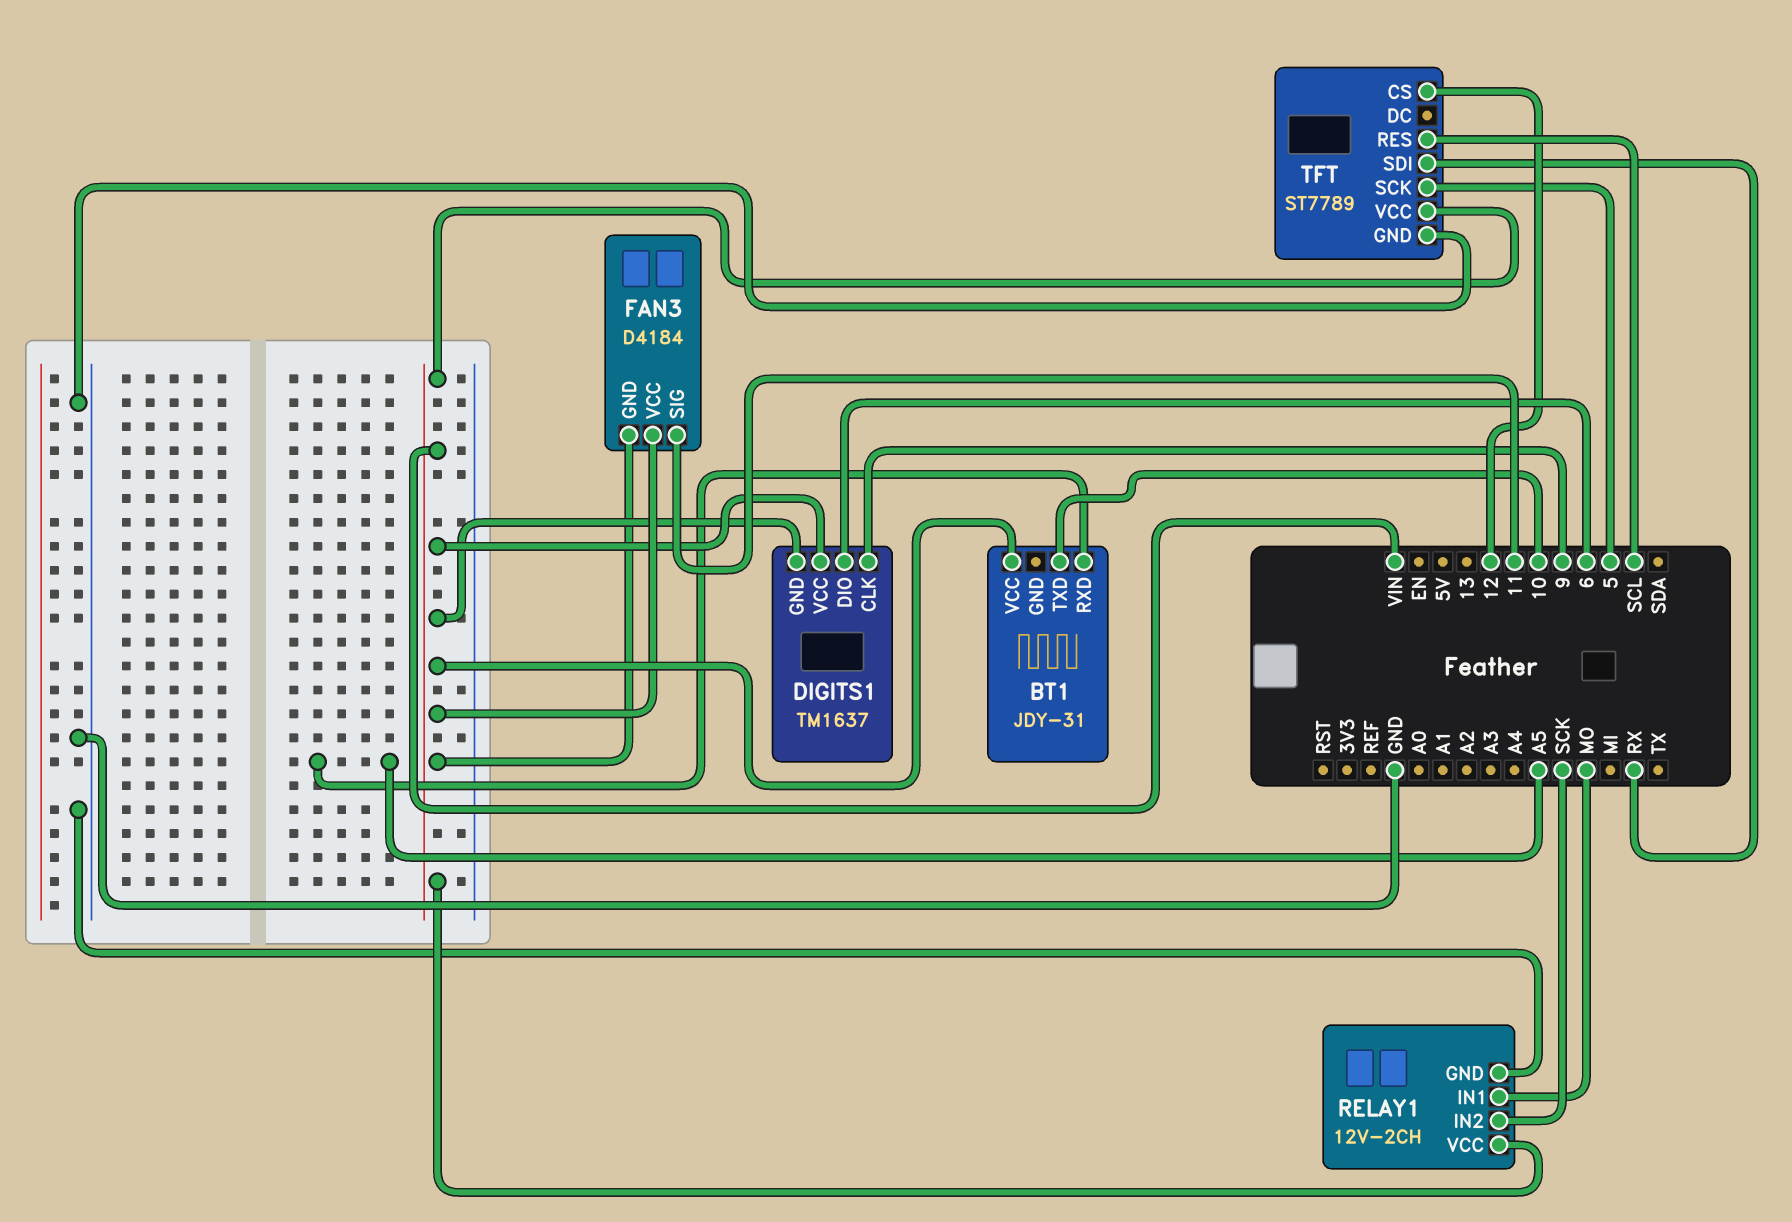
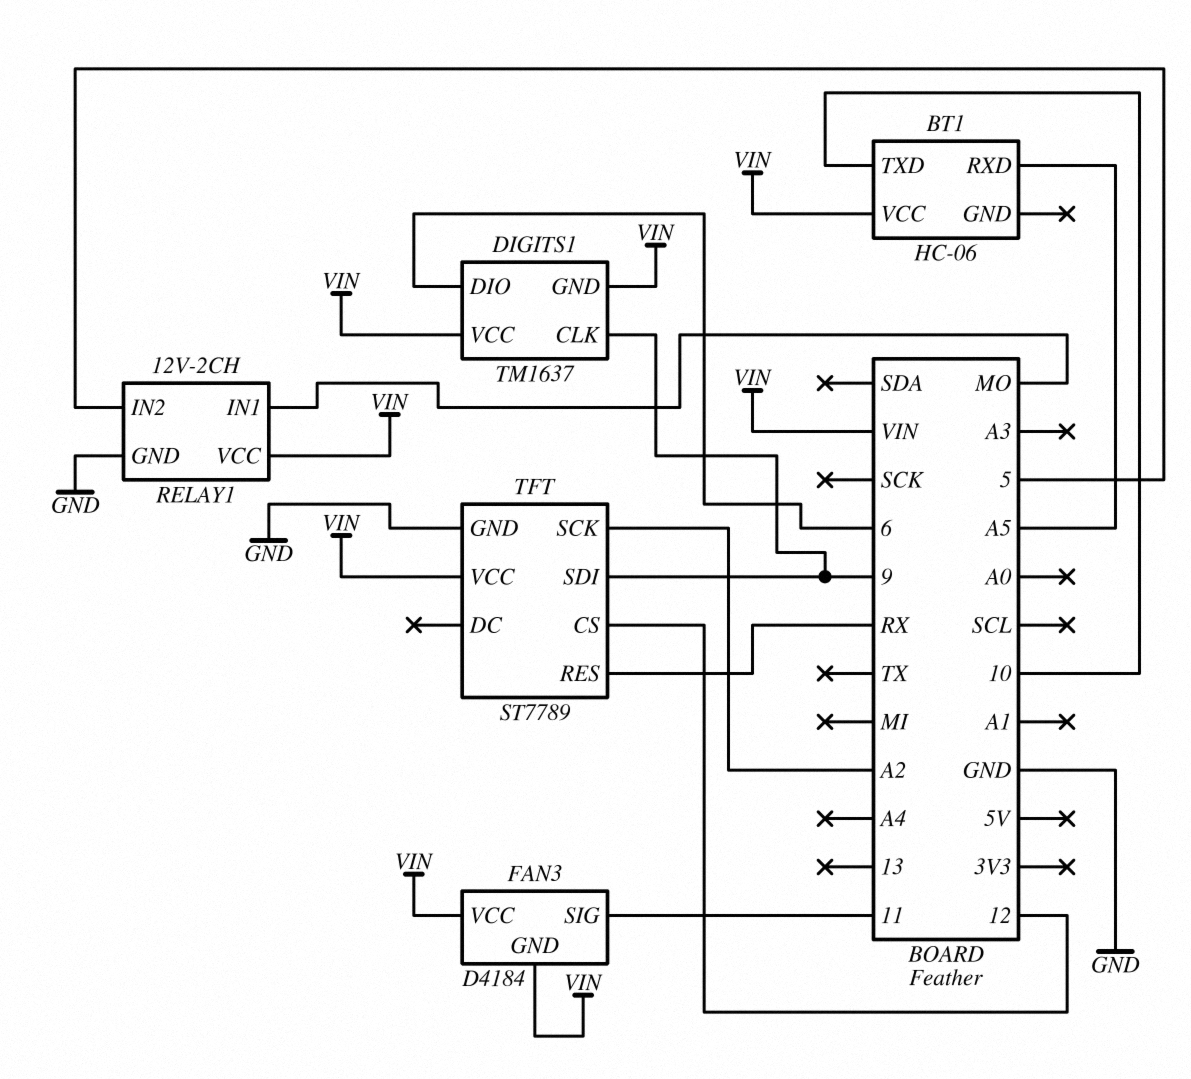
BT1: JDY-31 -> HC-06
RELAY1 pin IN2: SCK -> 5
TFT pin RES: SCL -> RX
TFT pin SCK: 5 -> A2
TFT pin SDI: RX -> 9

